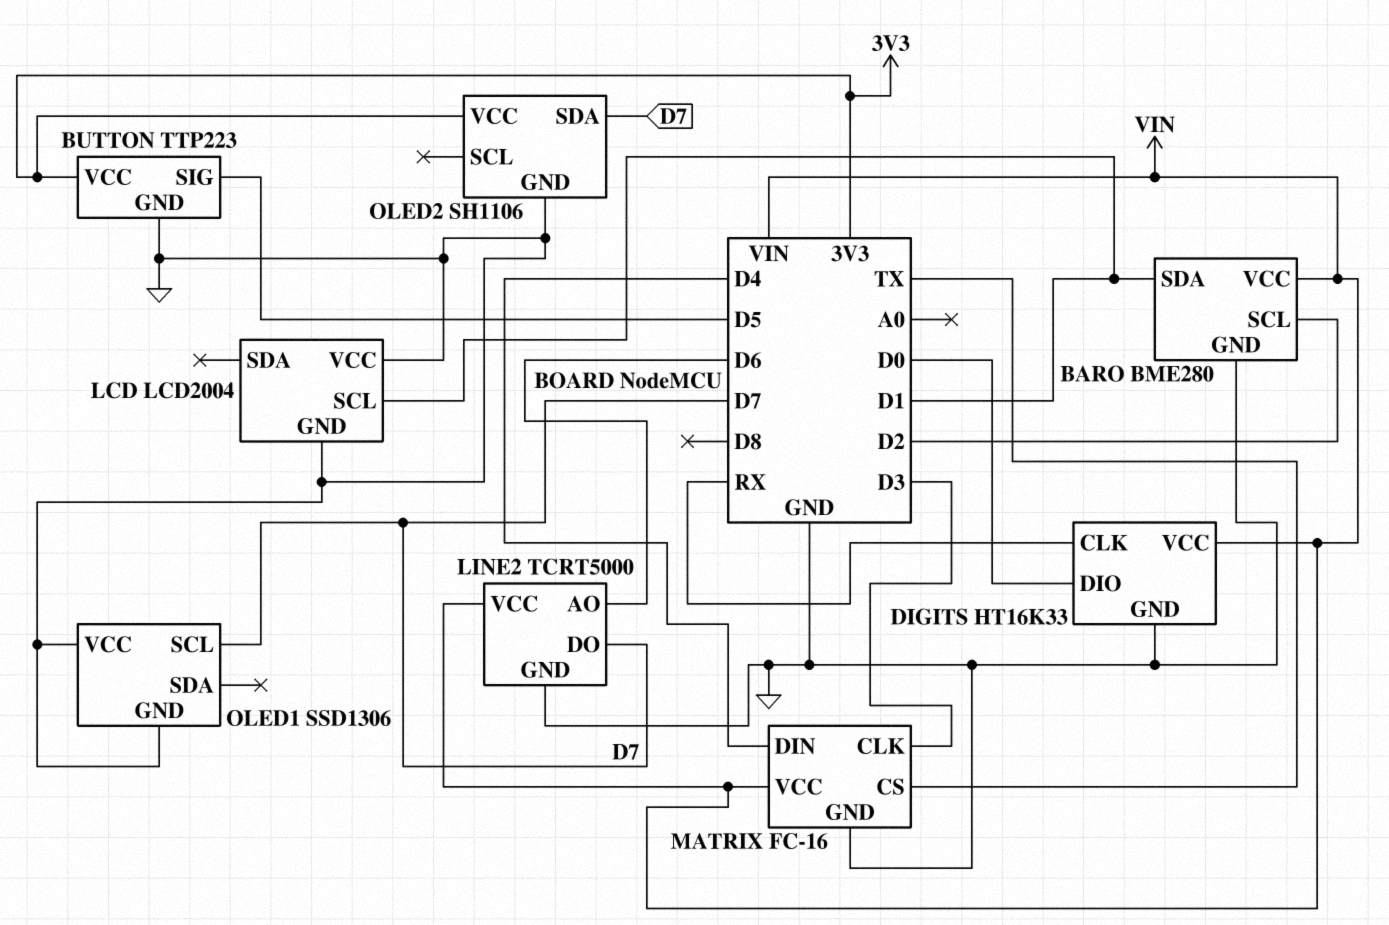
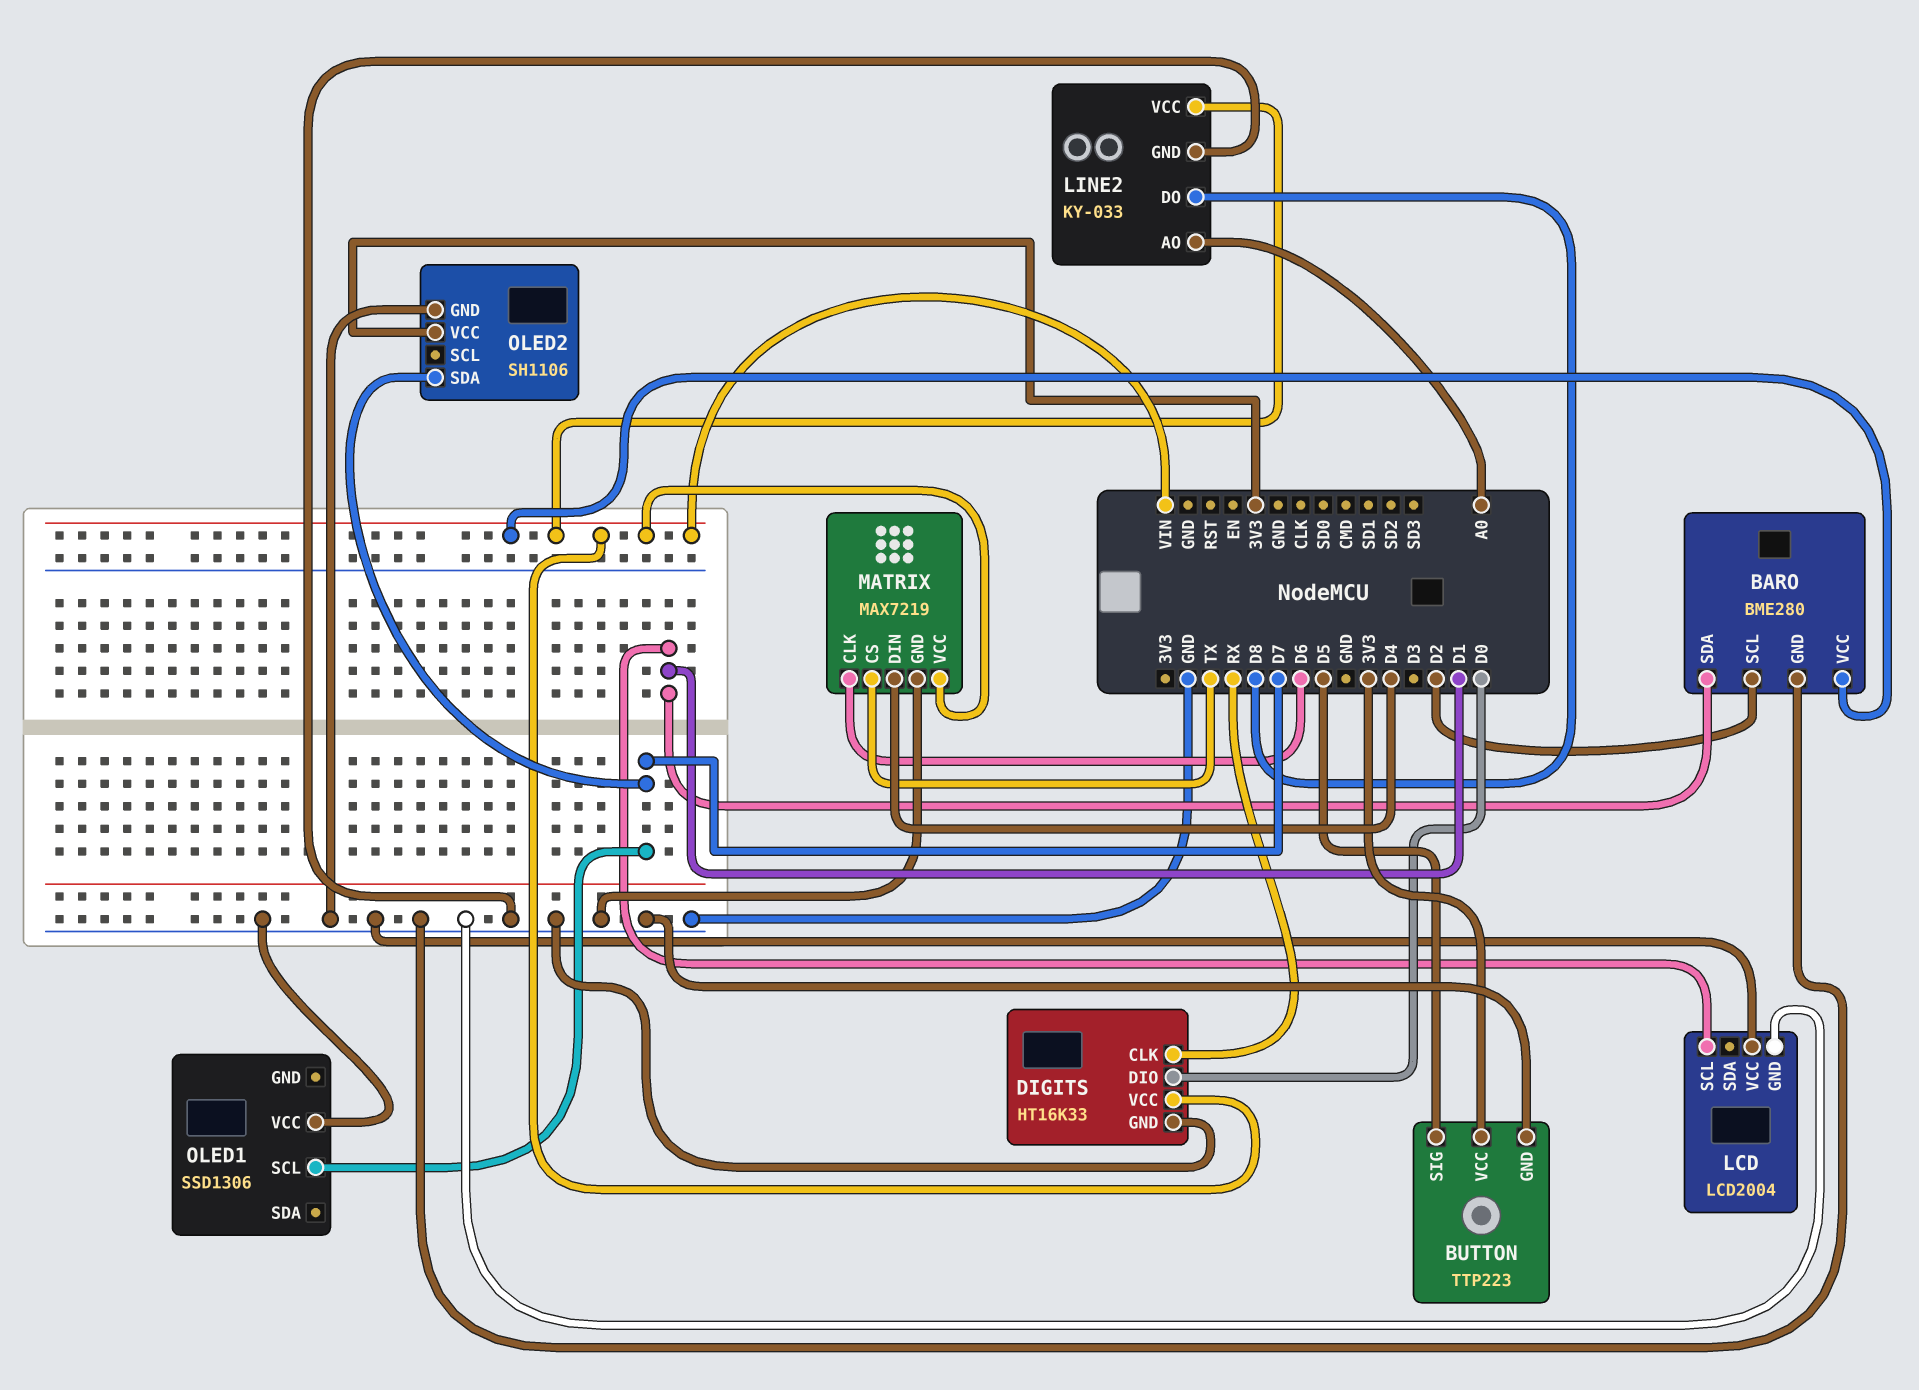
LINE2: TCRT5000 -> KY-033
LINE2 pin AO: D6 -> A0
LINE2 pin DO: D7 -> D8
MATRIX: FC-16 -> MAX7219
MATRIX pin CLK: D3 -> D6
OLED1 pin GND: GND -> none

